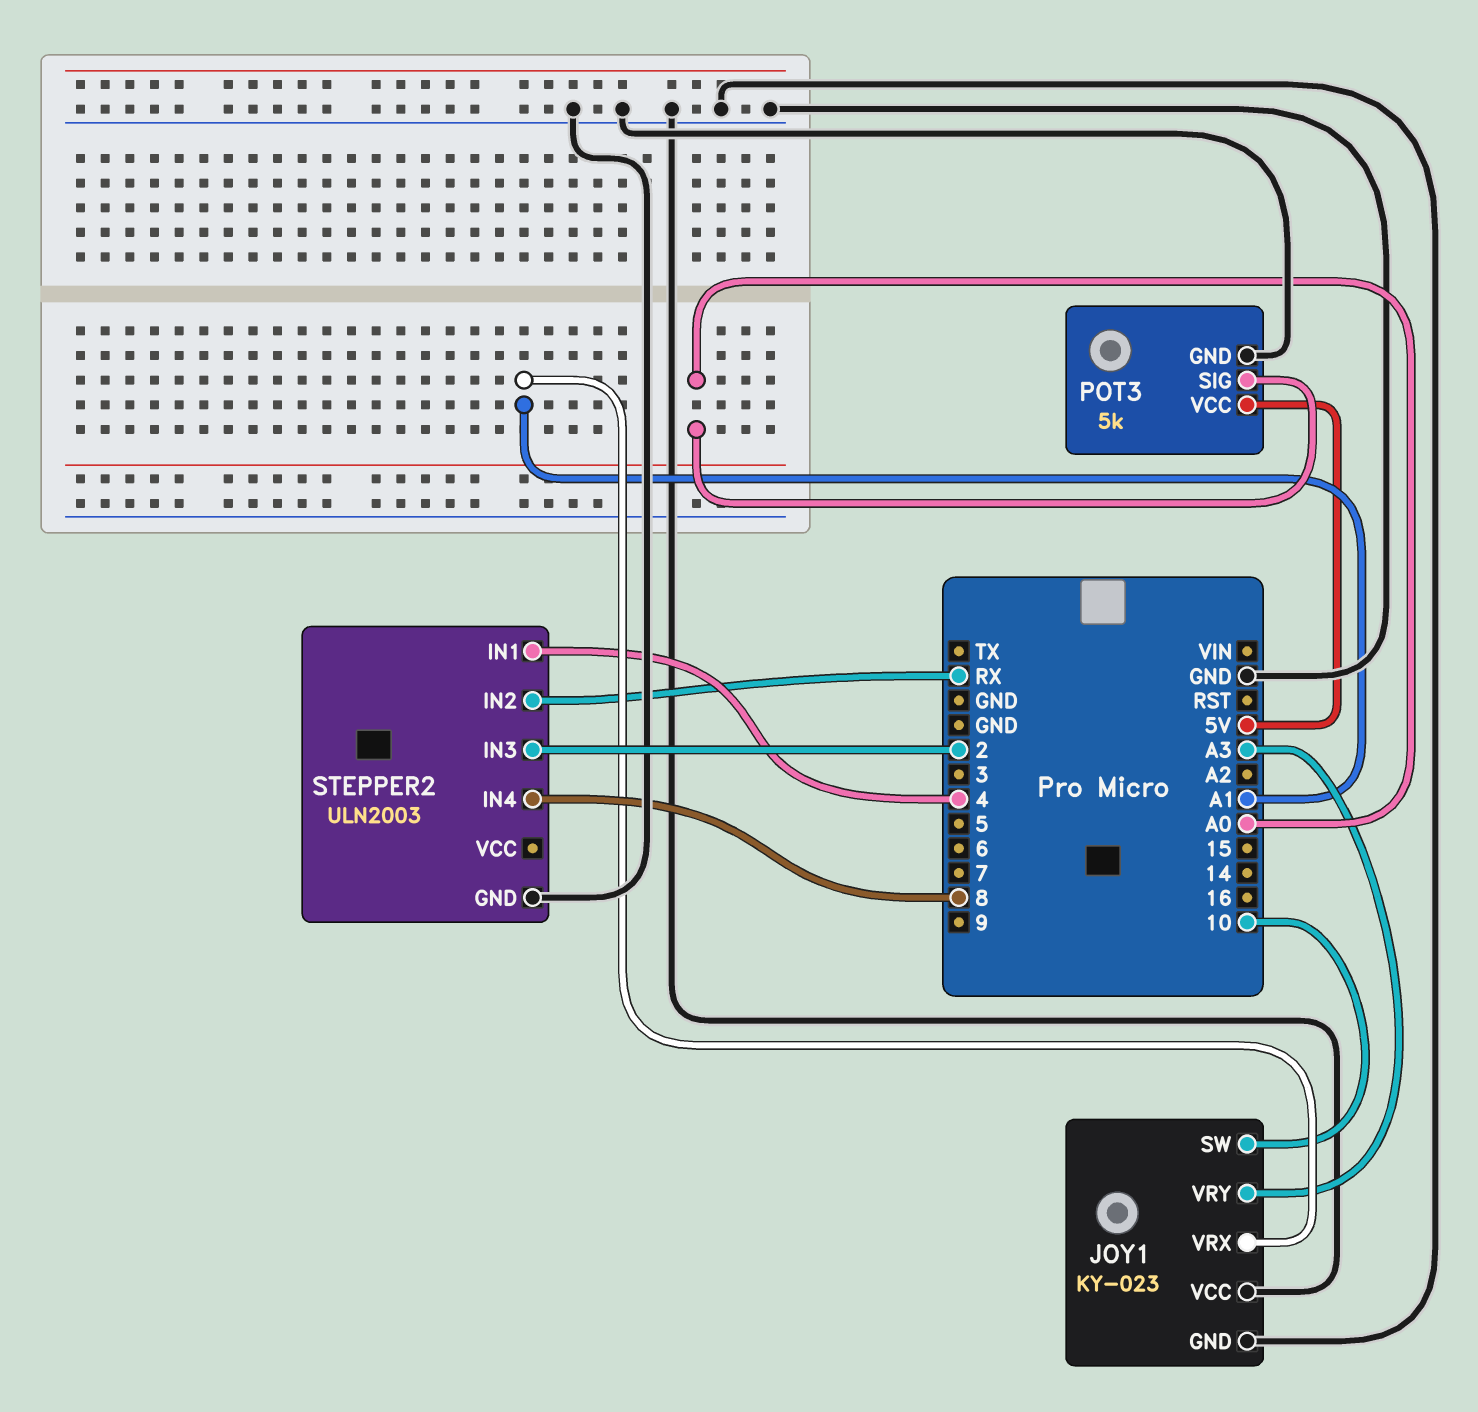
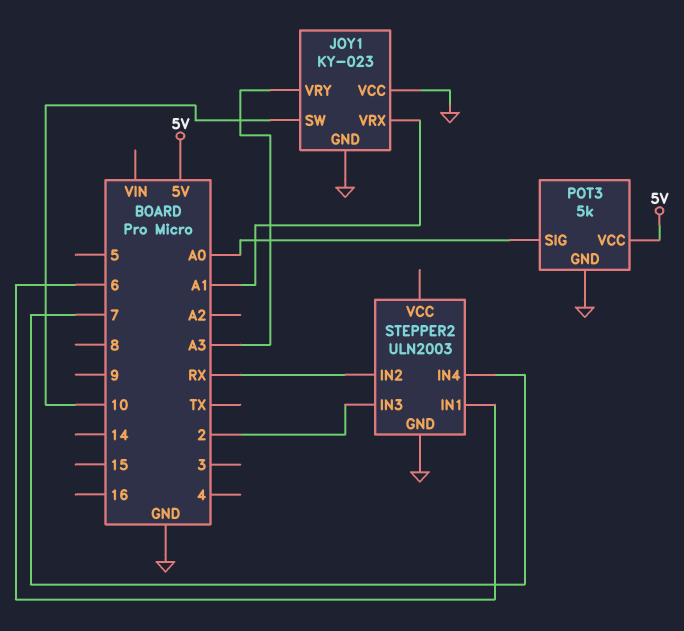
STEPPER2 pin IN1: 4 -> 6
STEPPER2 pin IN4: 8 -> 7

